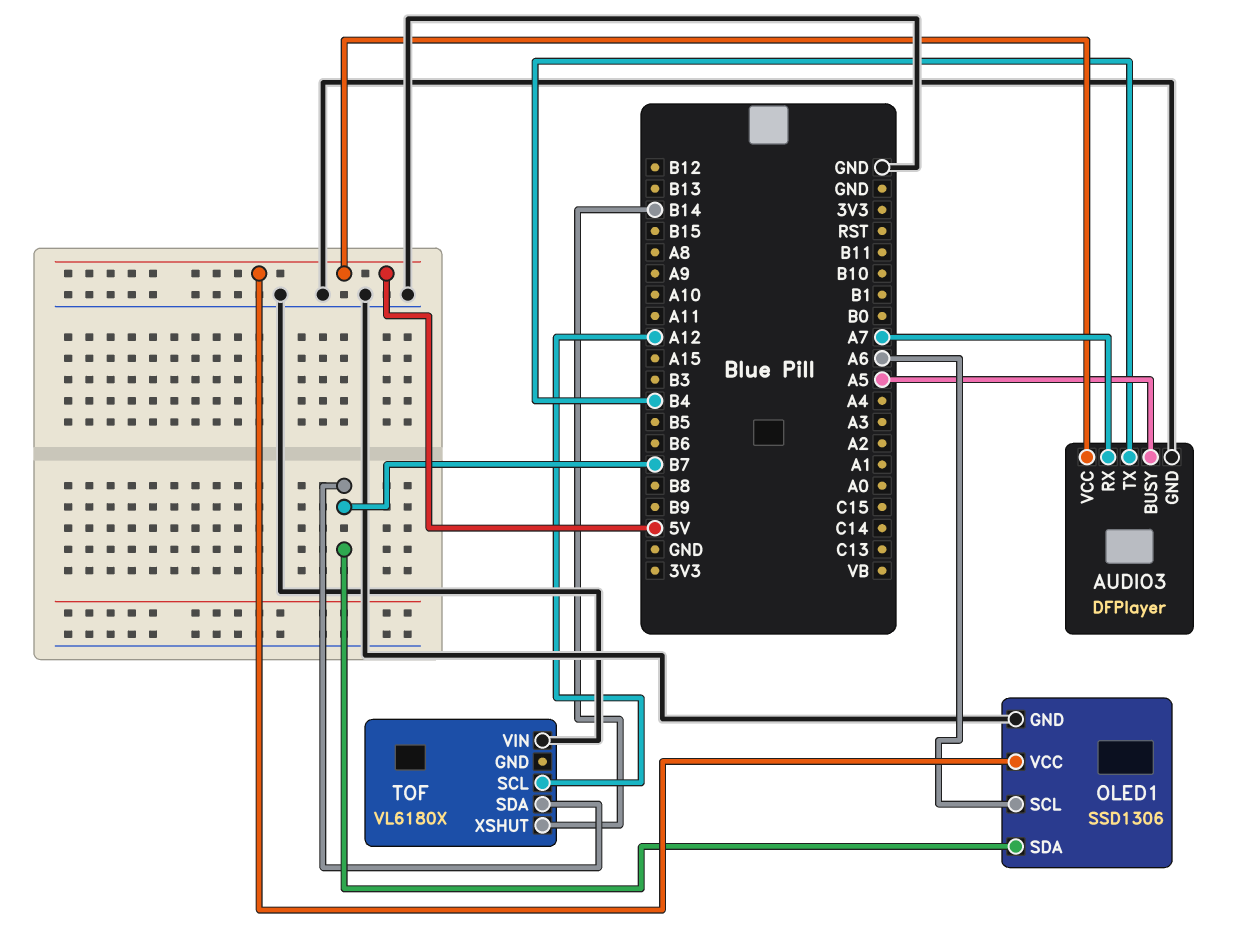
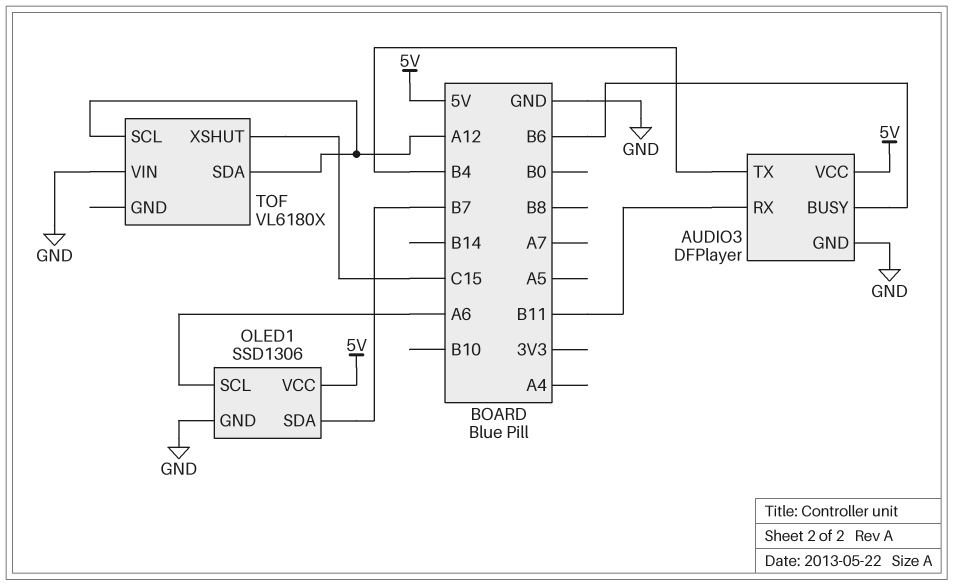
AUDIO3 pin BUSY: A5 -> B6
AUDIO3 pin RX: A7 -> B11
TOF pin SDA: B7 -> A12
TOF pin XSHUT: B14 -> C15

